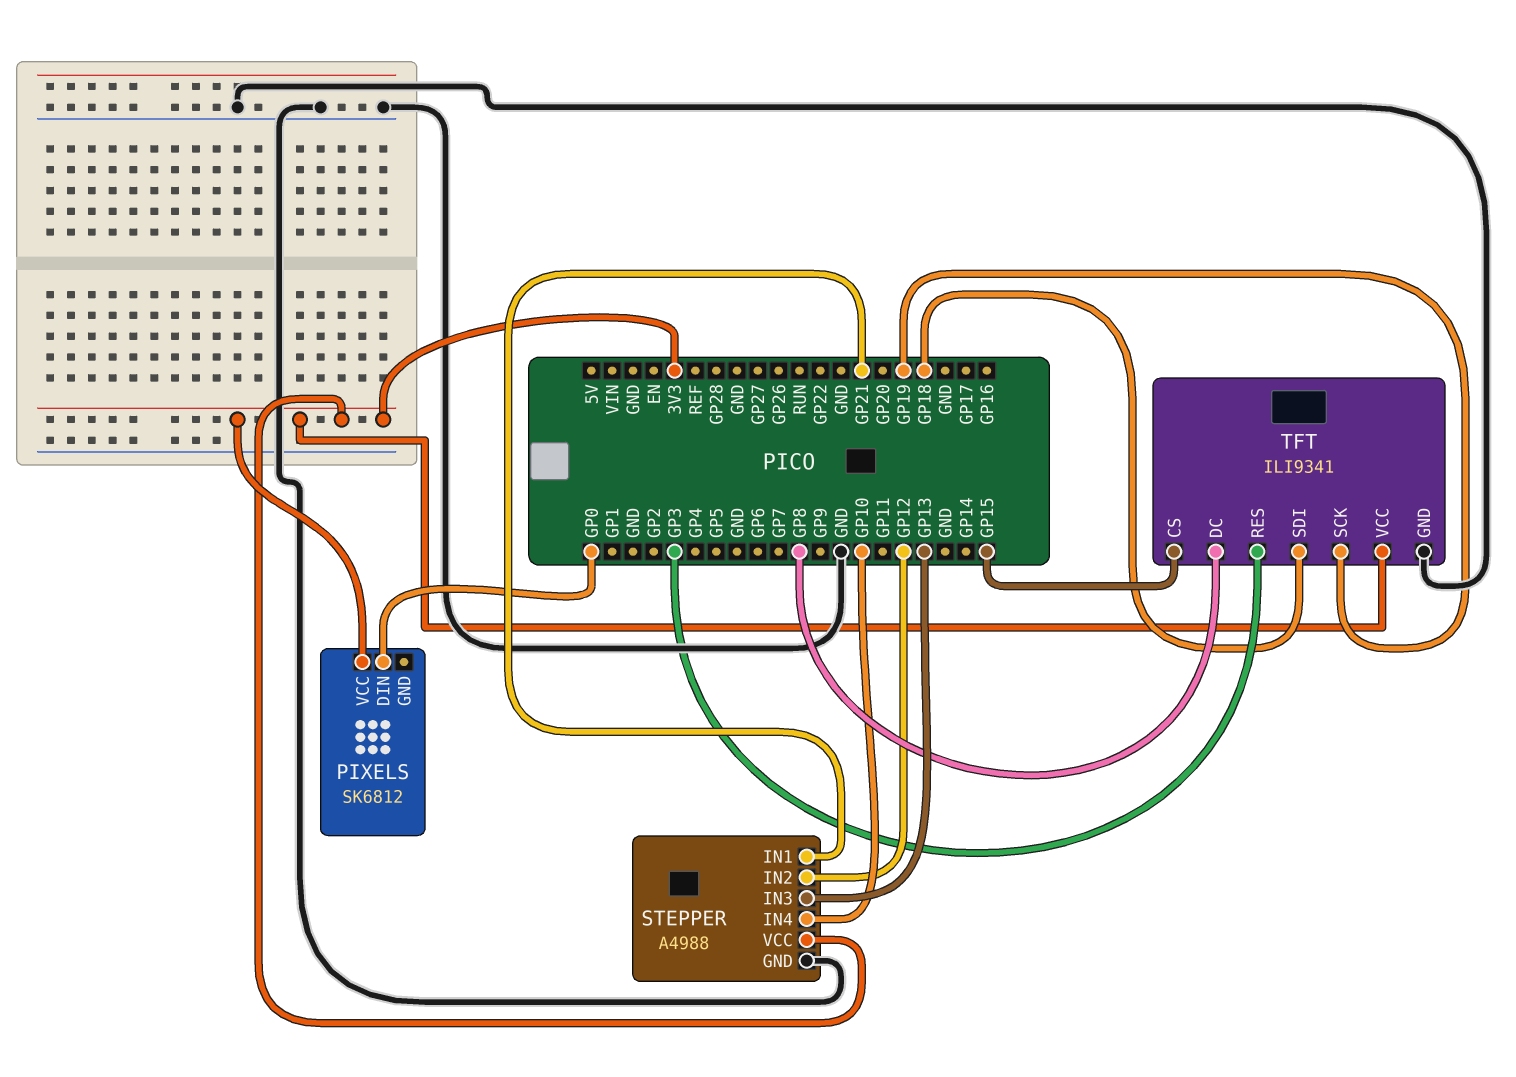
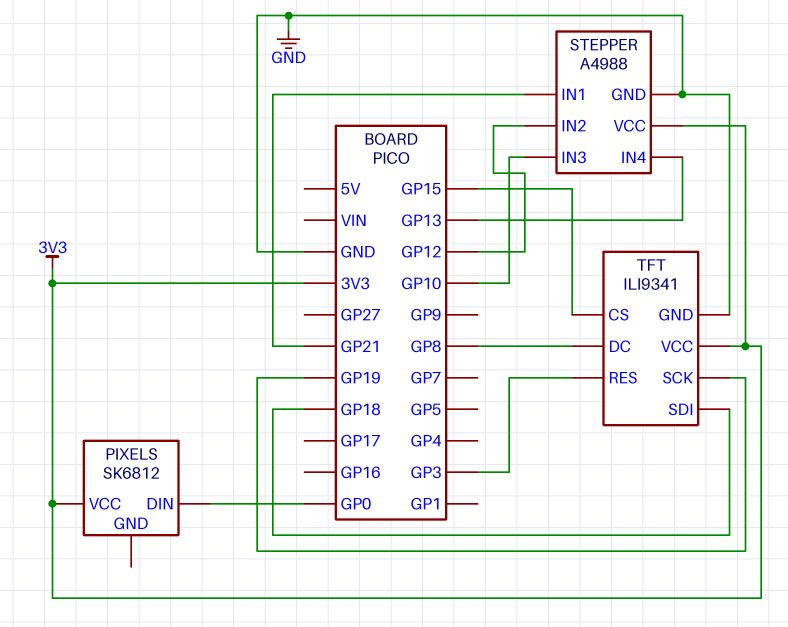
STEPPER pin IN3: GP13 -> GP10
STEPPER pin IN4: GP10 -> GP13

